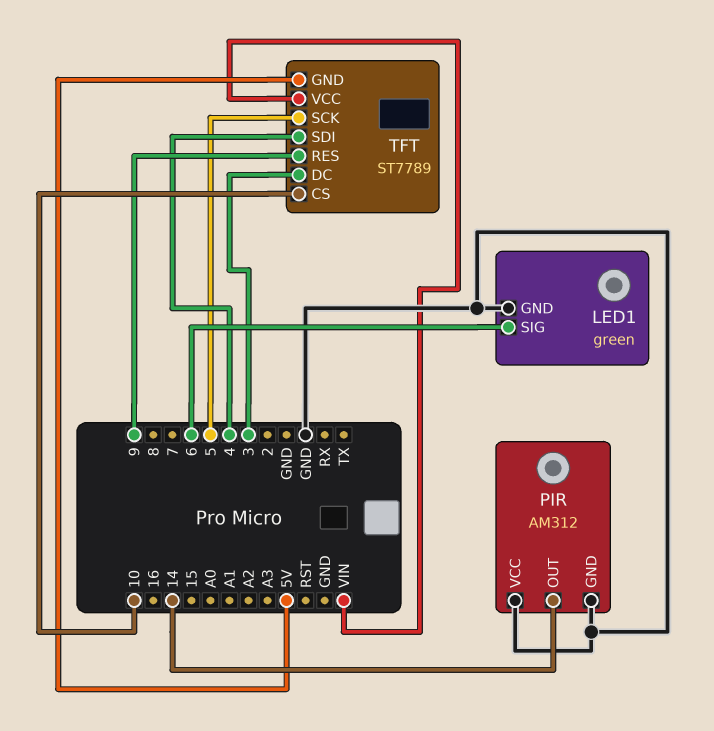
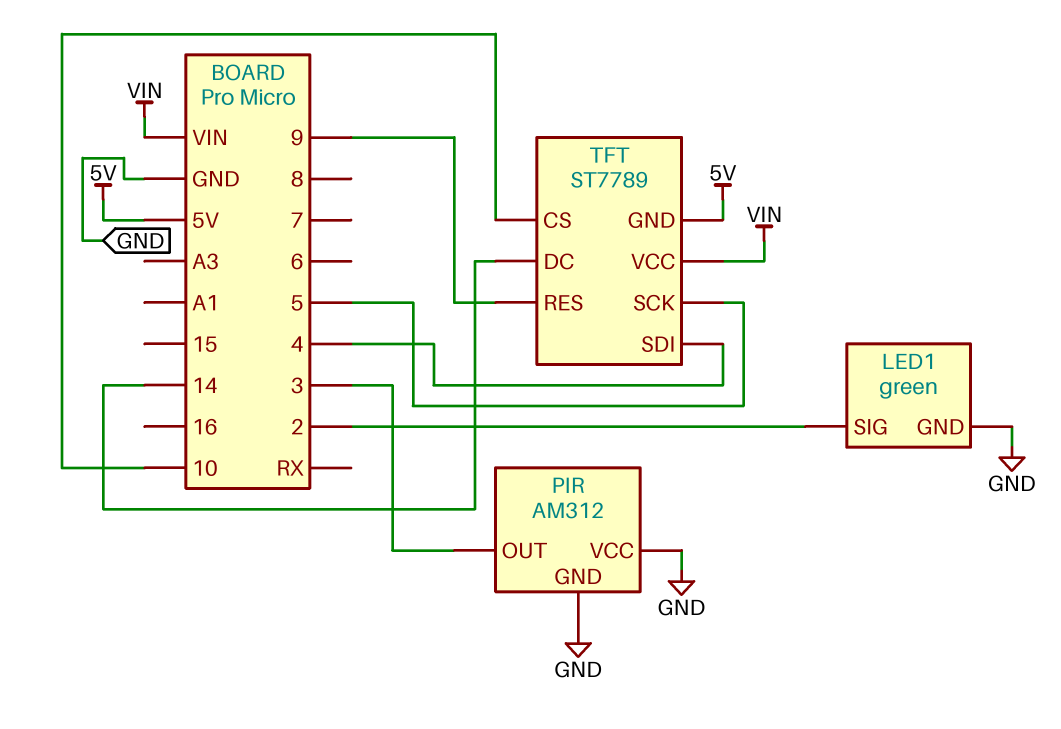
LED1 pin SIG: 6 -> 2
PIR pin OUT: 14 -> 3
TFT pin DC: 3 -> 14

